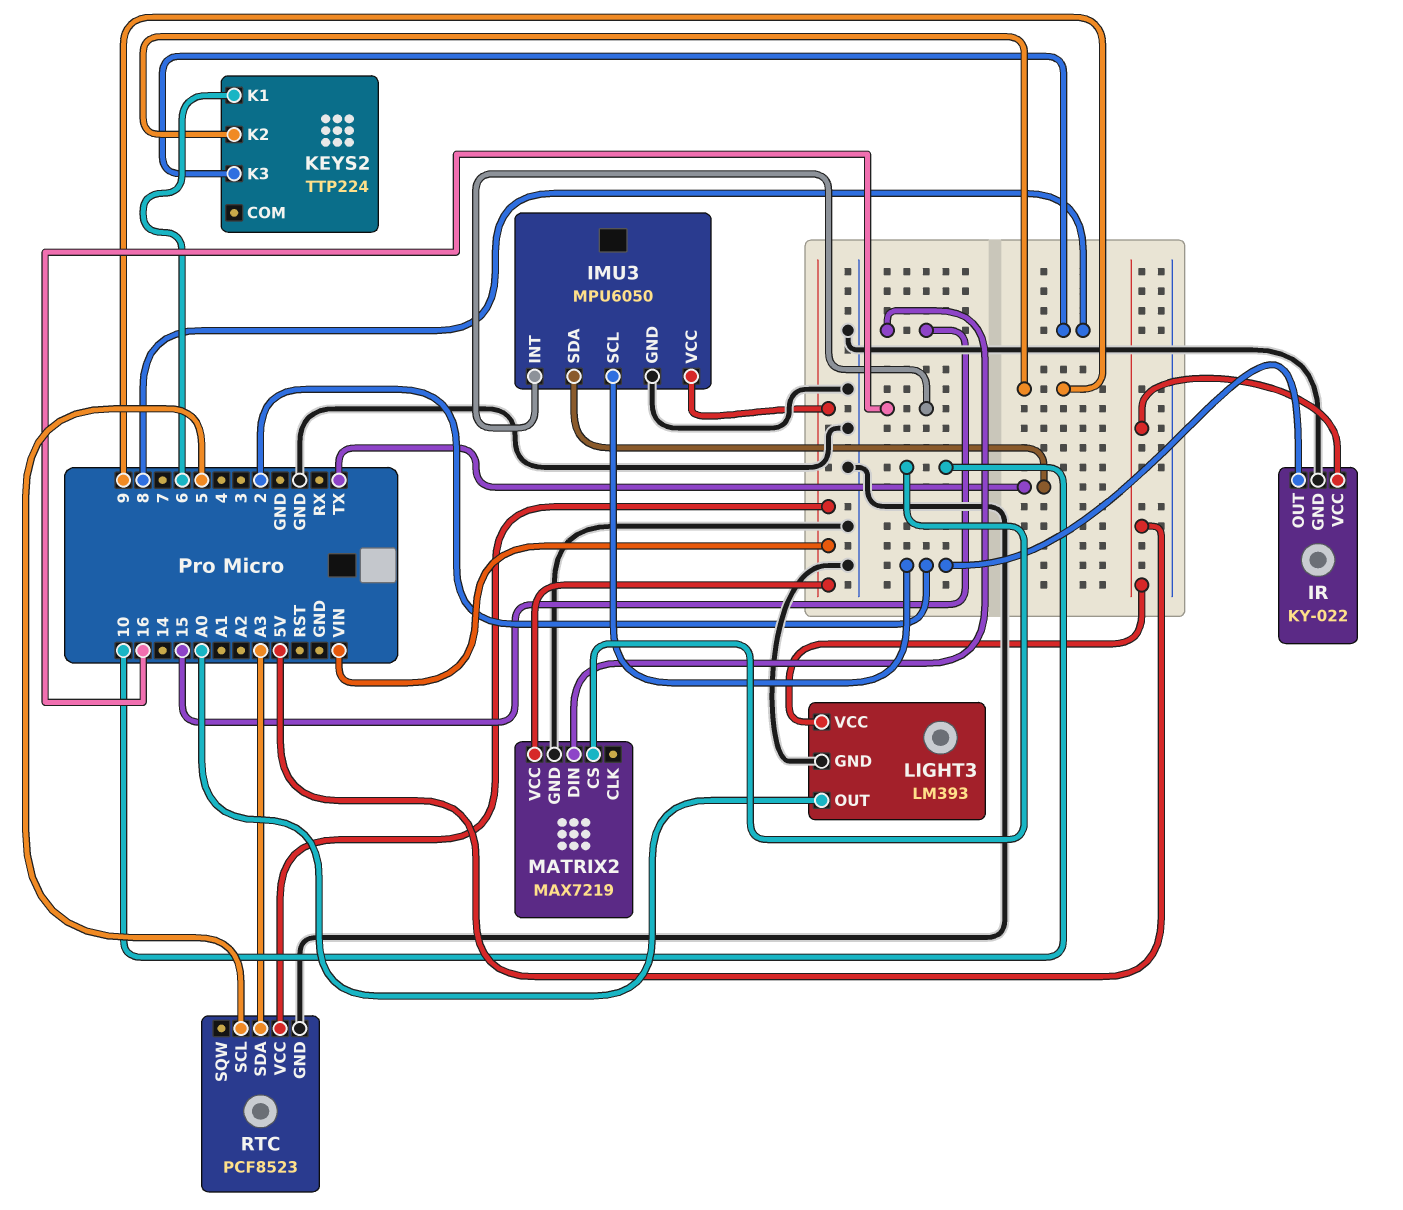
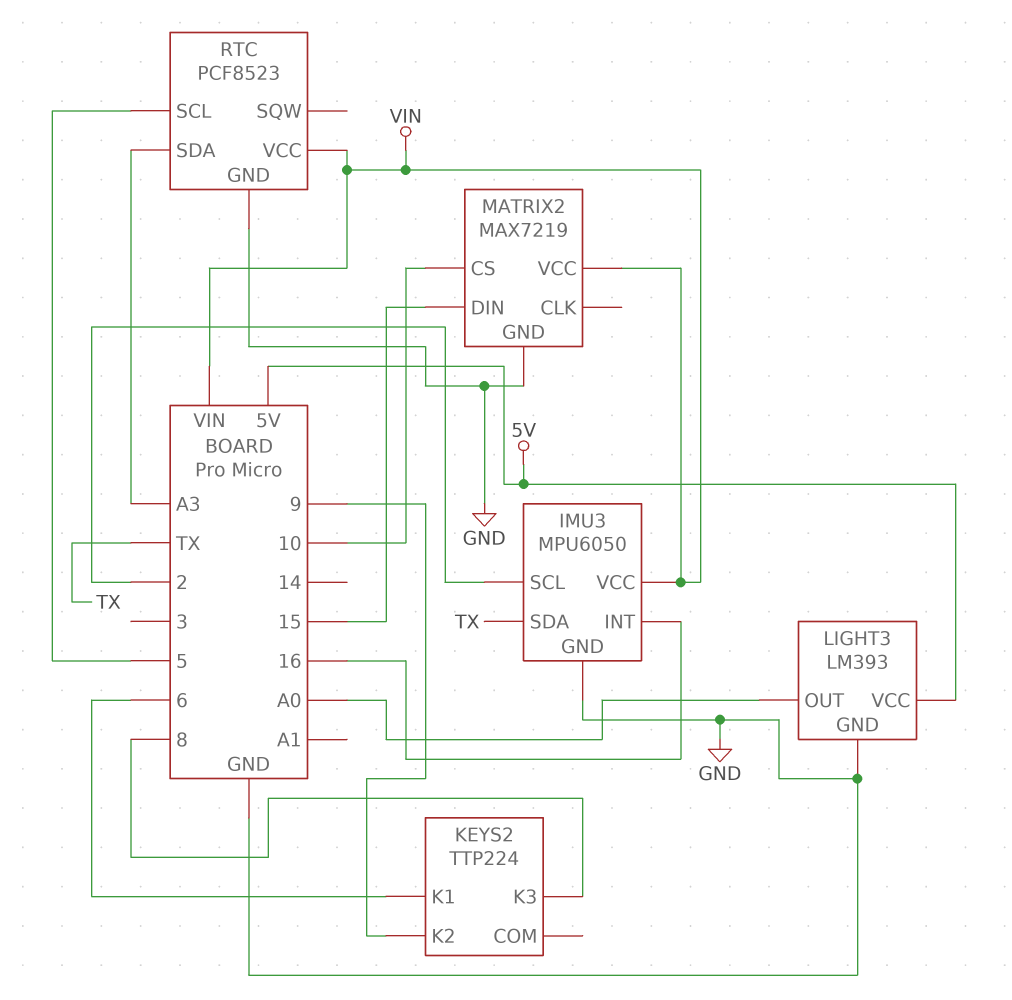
IR: KY-022 -> none
IR pin GND: GND -> none
IR pin OUT: 2 -> none
IR pin VCC: 5V -> none

